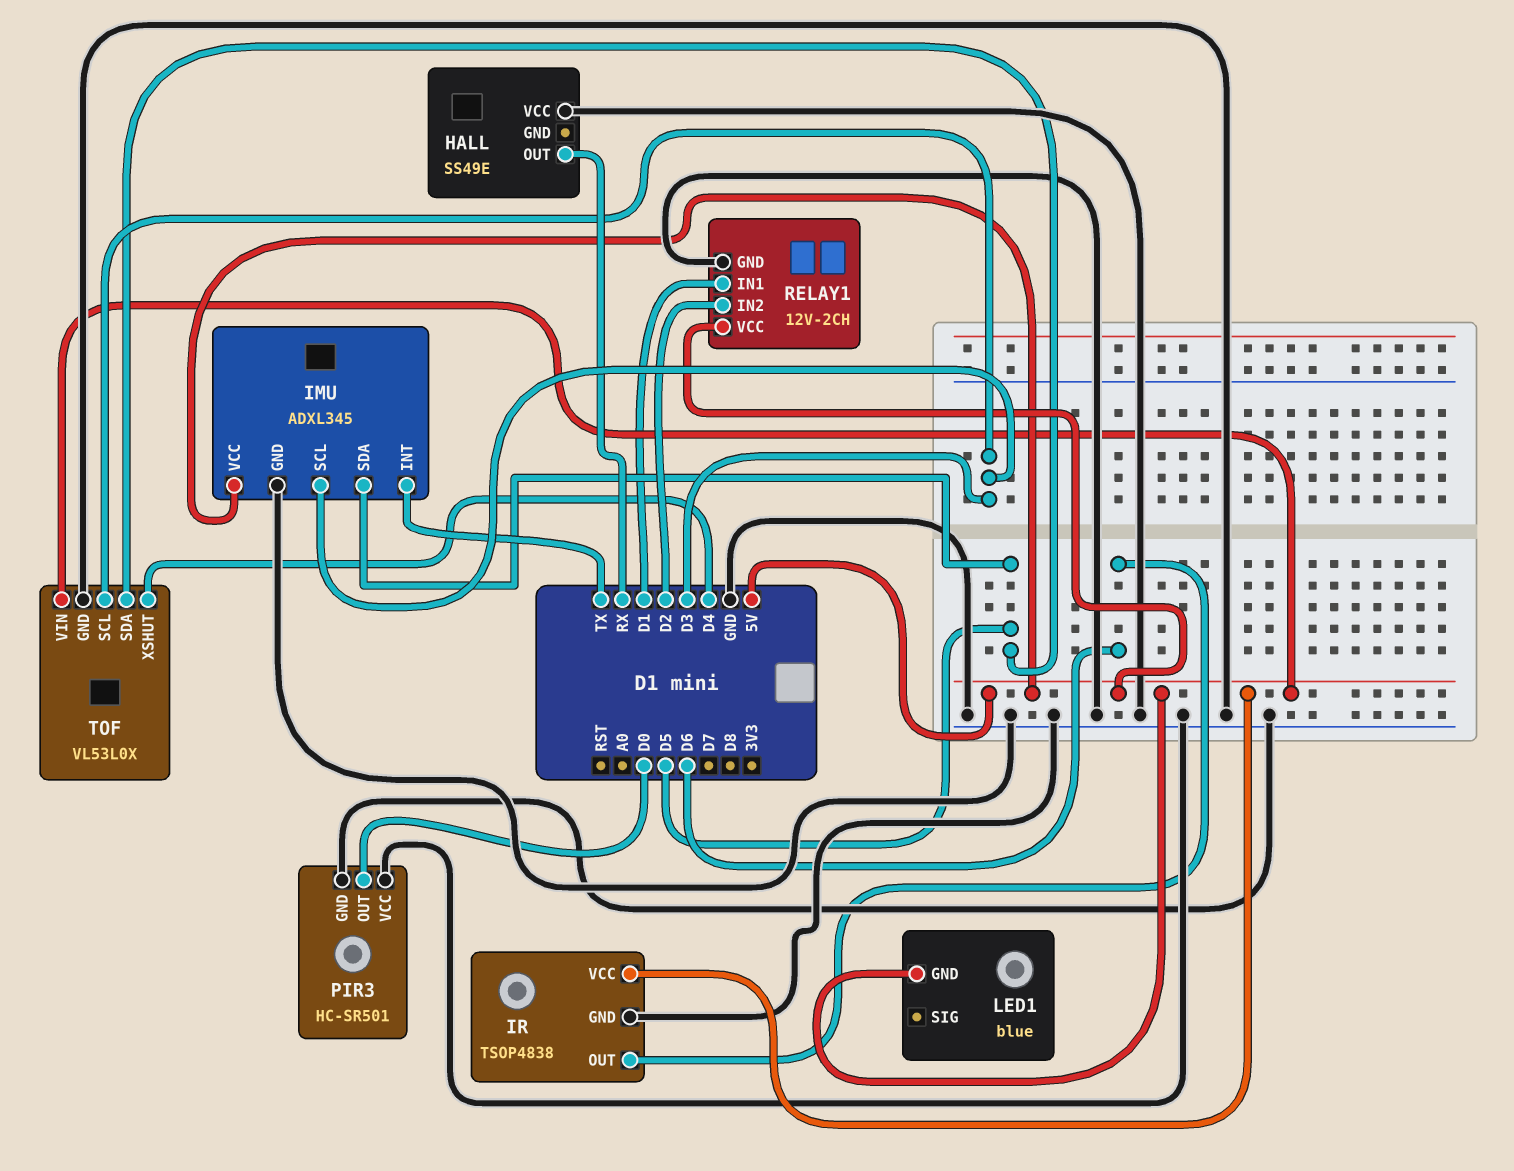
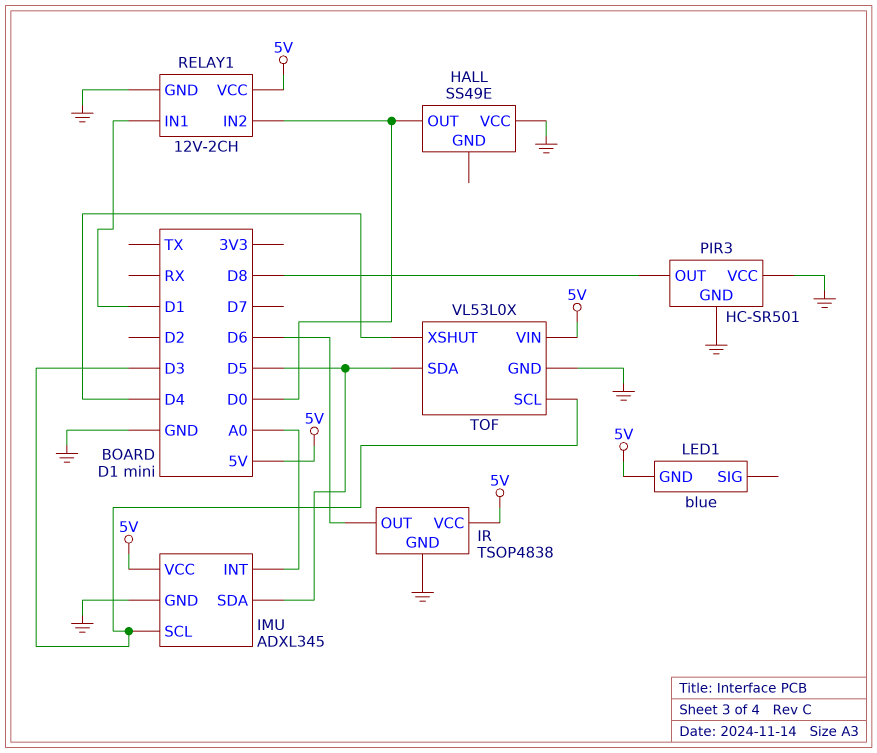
HALL pin OUT: RX -> D0
IMU pin INT: TX -> A0
PIR3 pin OUT: D0 -> D8
RELAY1 pin IN2: D2 -> D0

